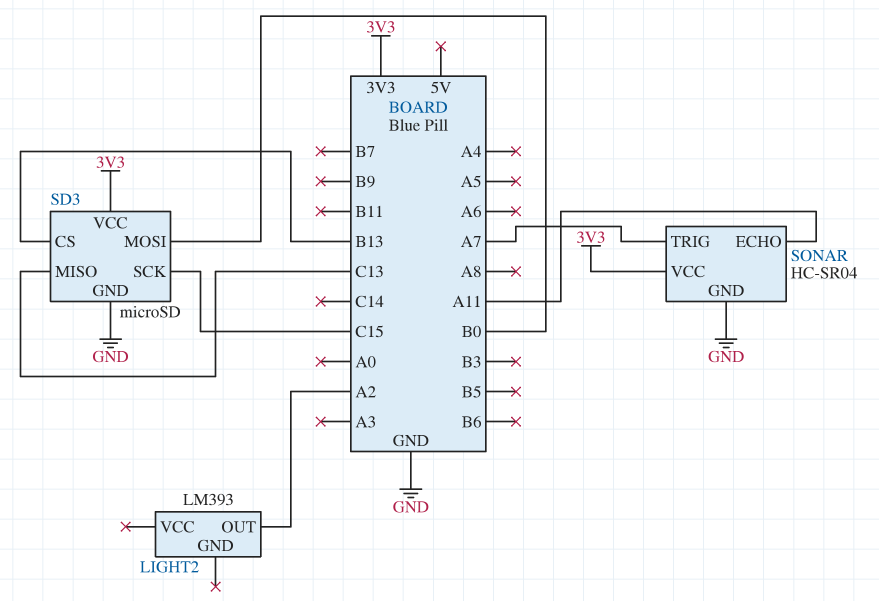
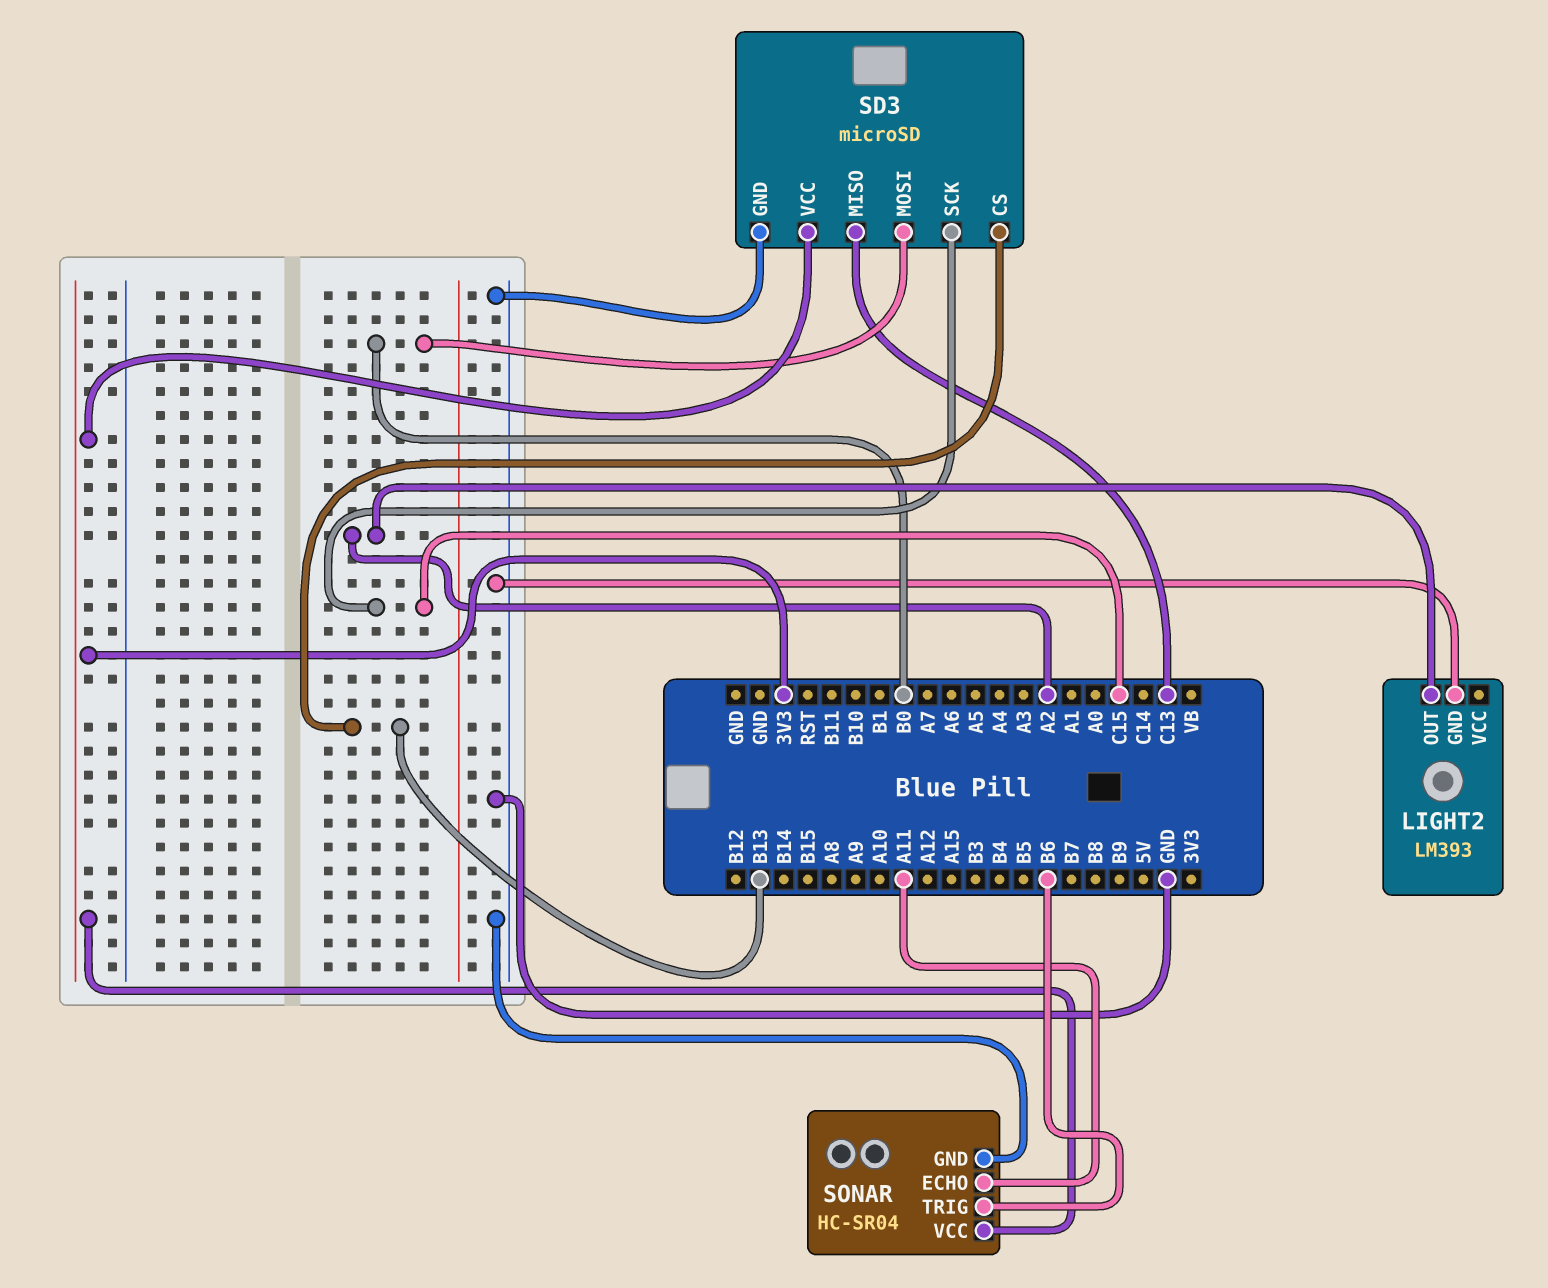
LIGHT2 pin GND: none -> GND
SONAR pin TRIG: A7 -> B6

